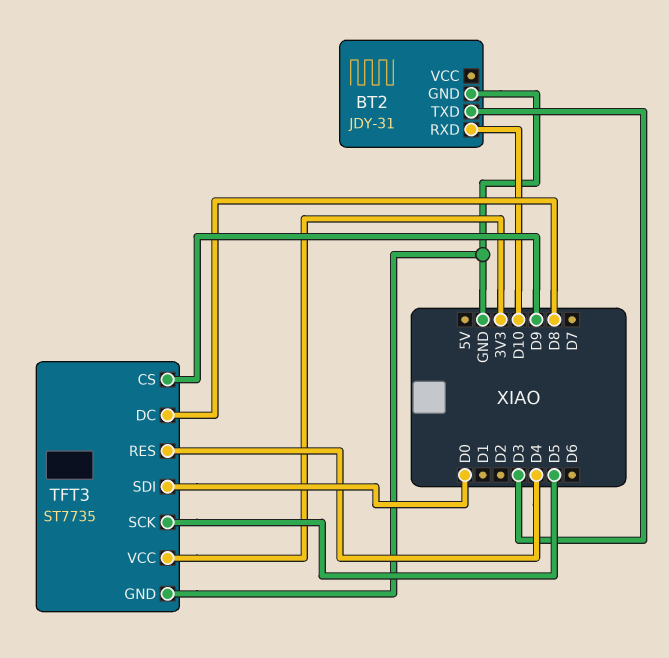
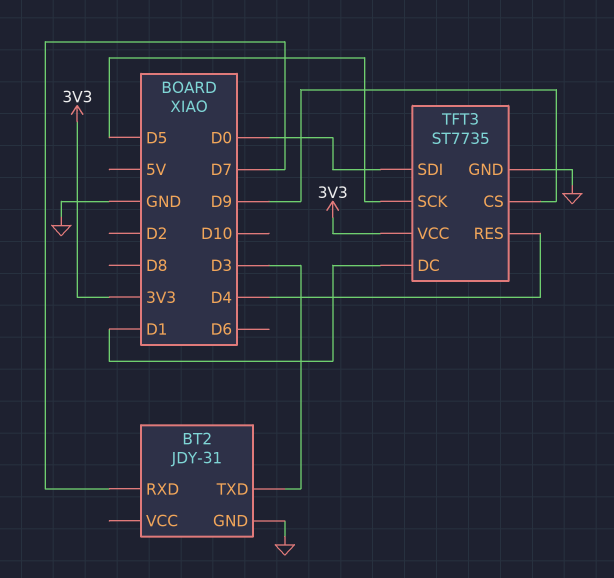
BT2 pin RXD: D10 -> D7
TFT3 pin DC: D8 -> D1

